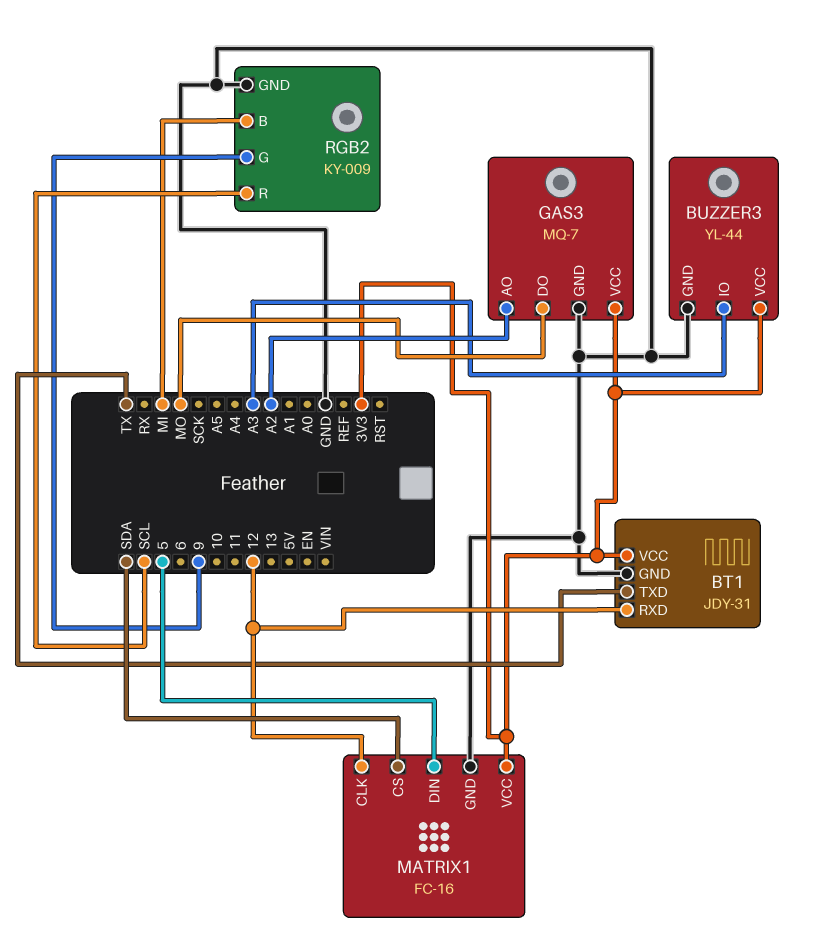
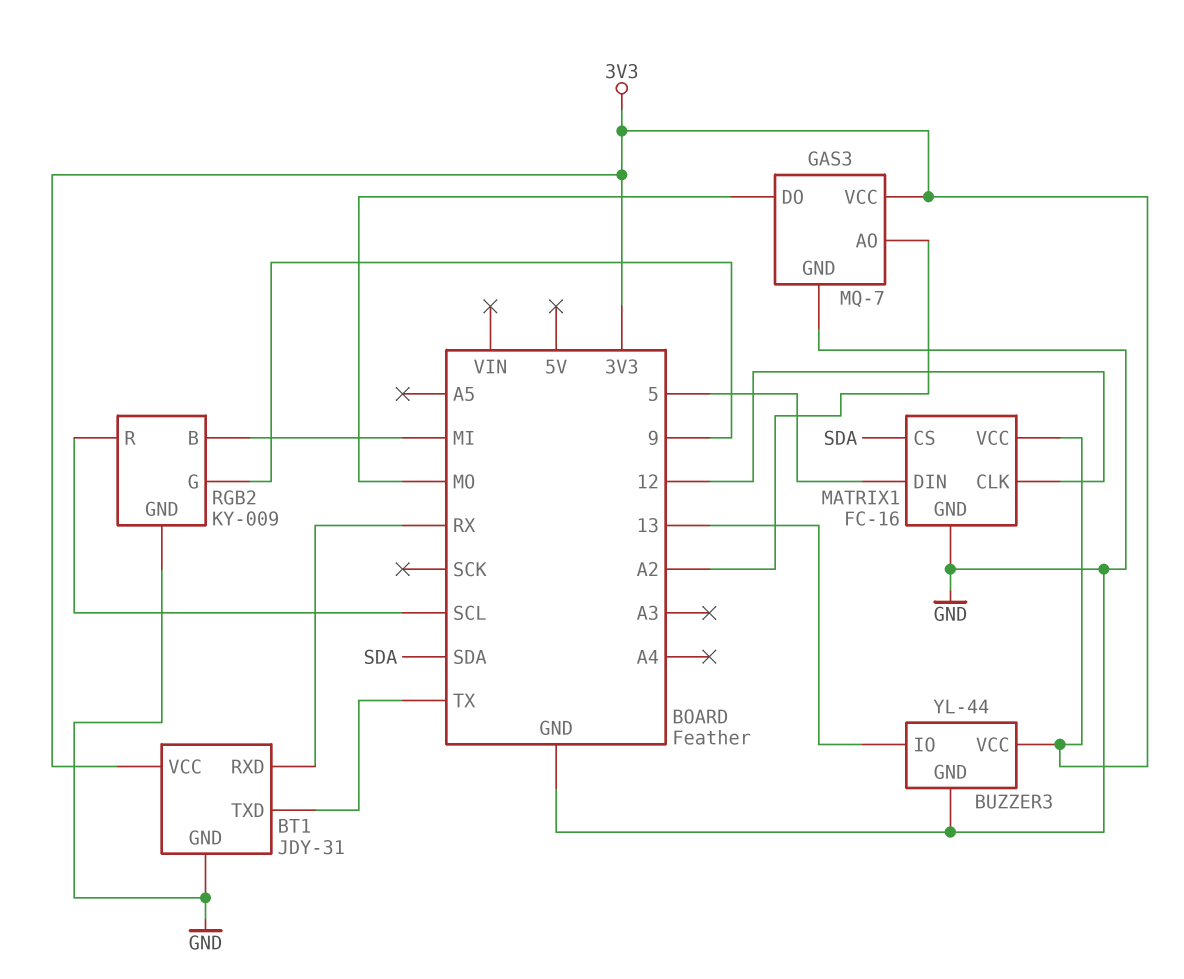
BT1 pin RXD: 12 -> RX
BUZZER3 pin IO: A3 -> 13

